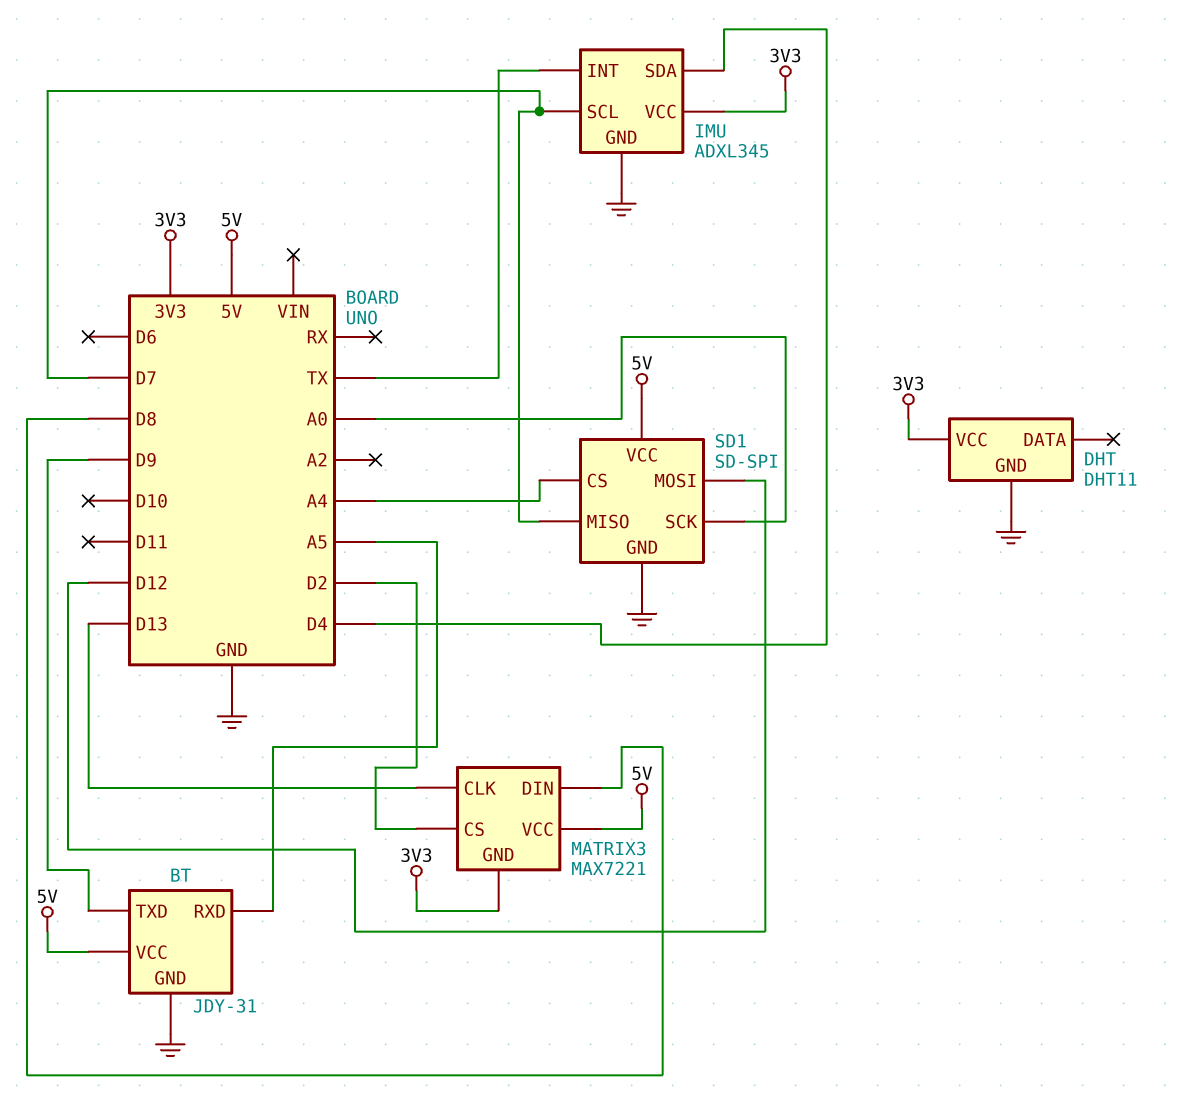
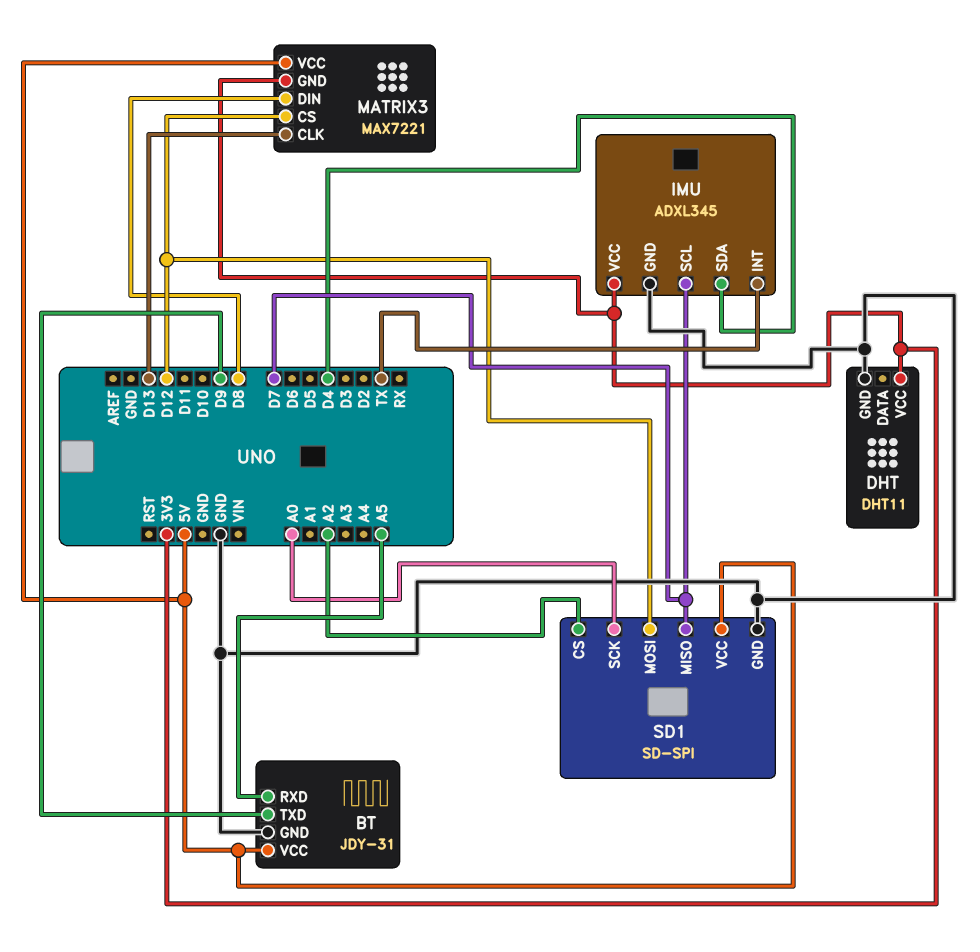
MATRIX3 pin CS: D2 -> D12
SD1 pin CS: A4 -> A2

